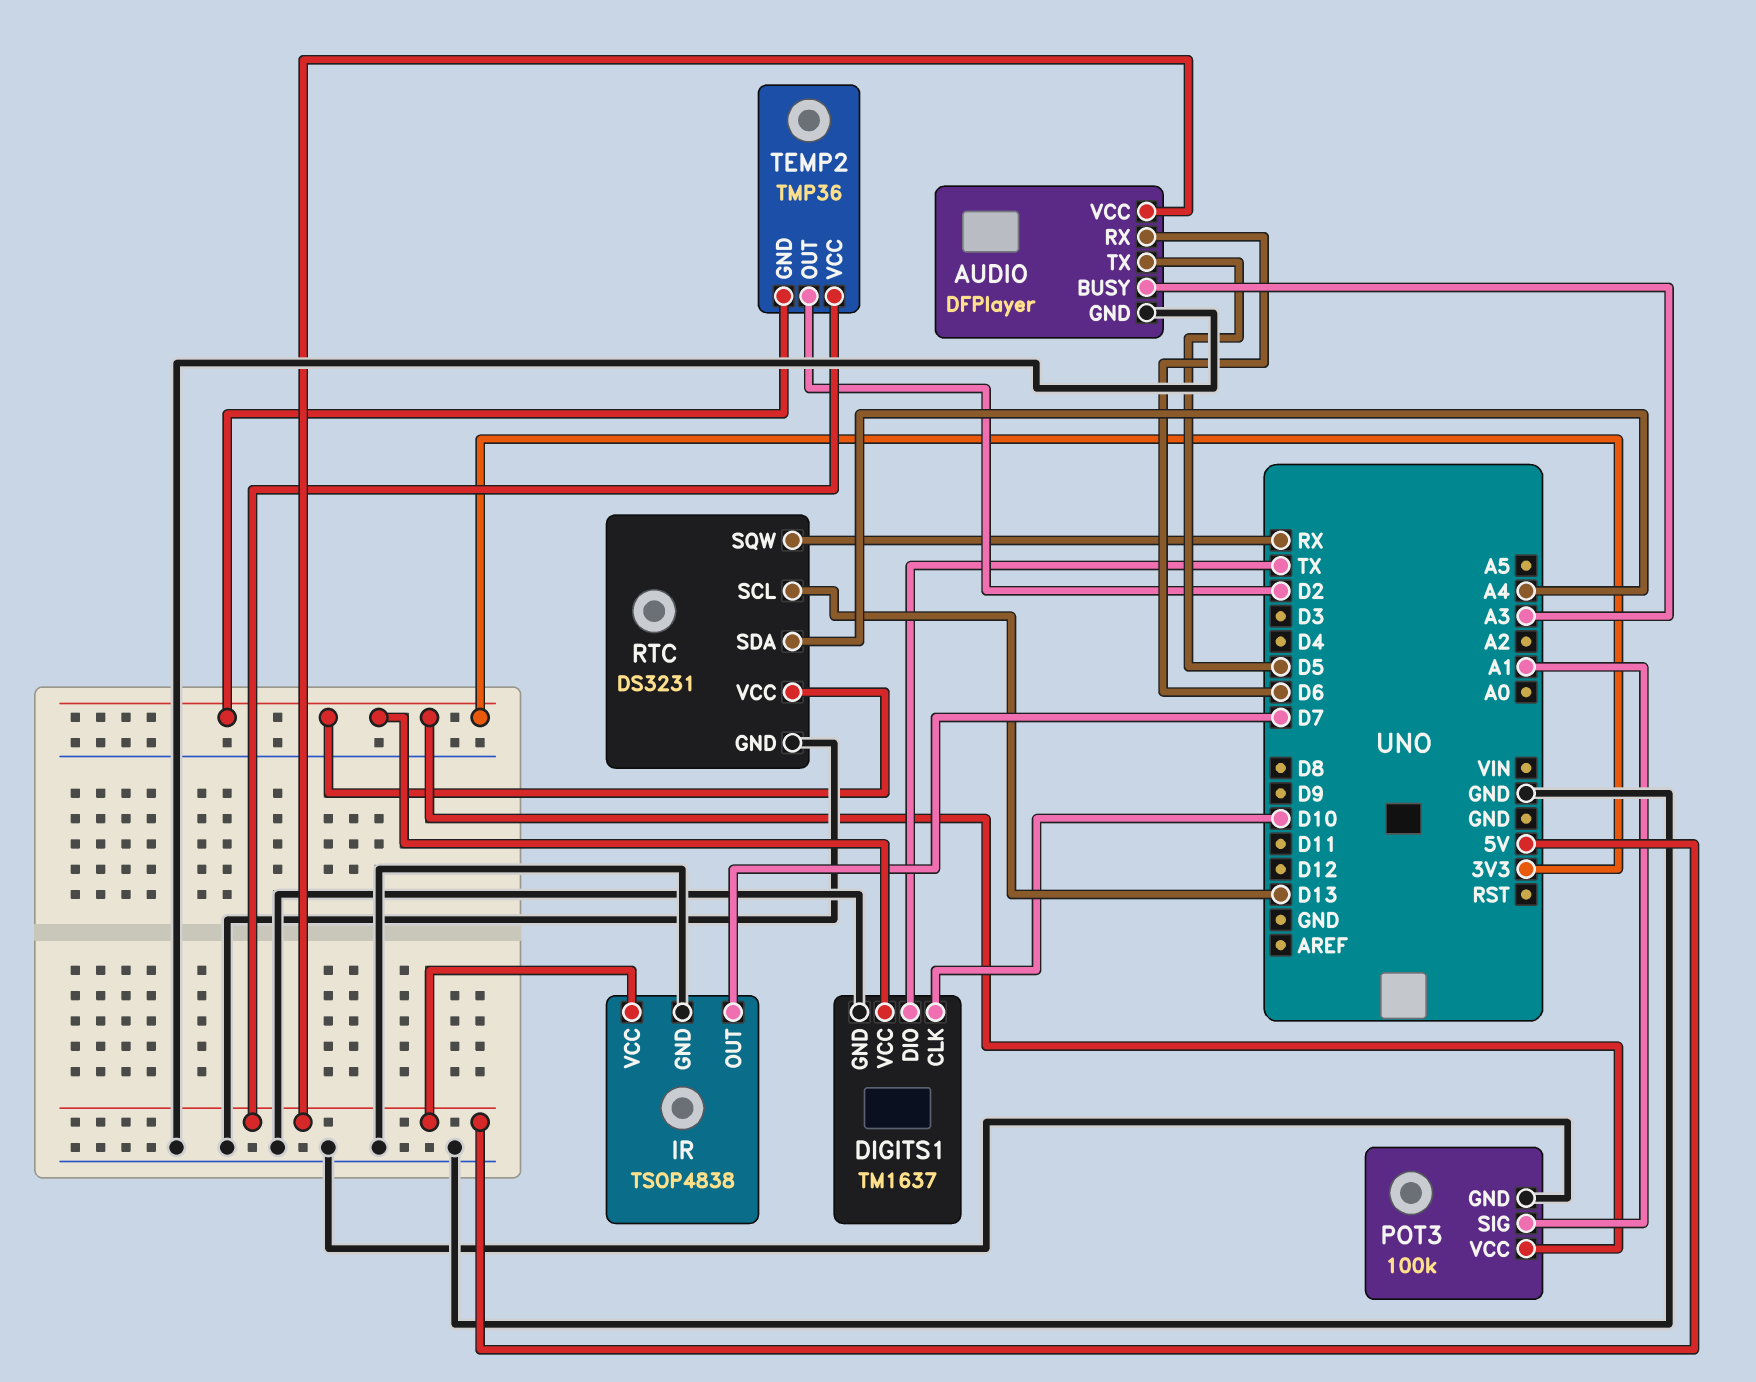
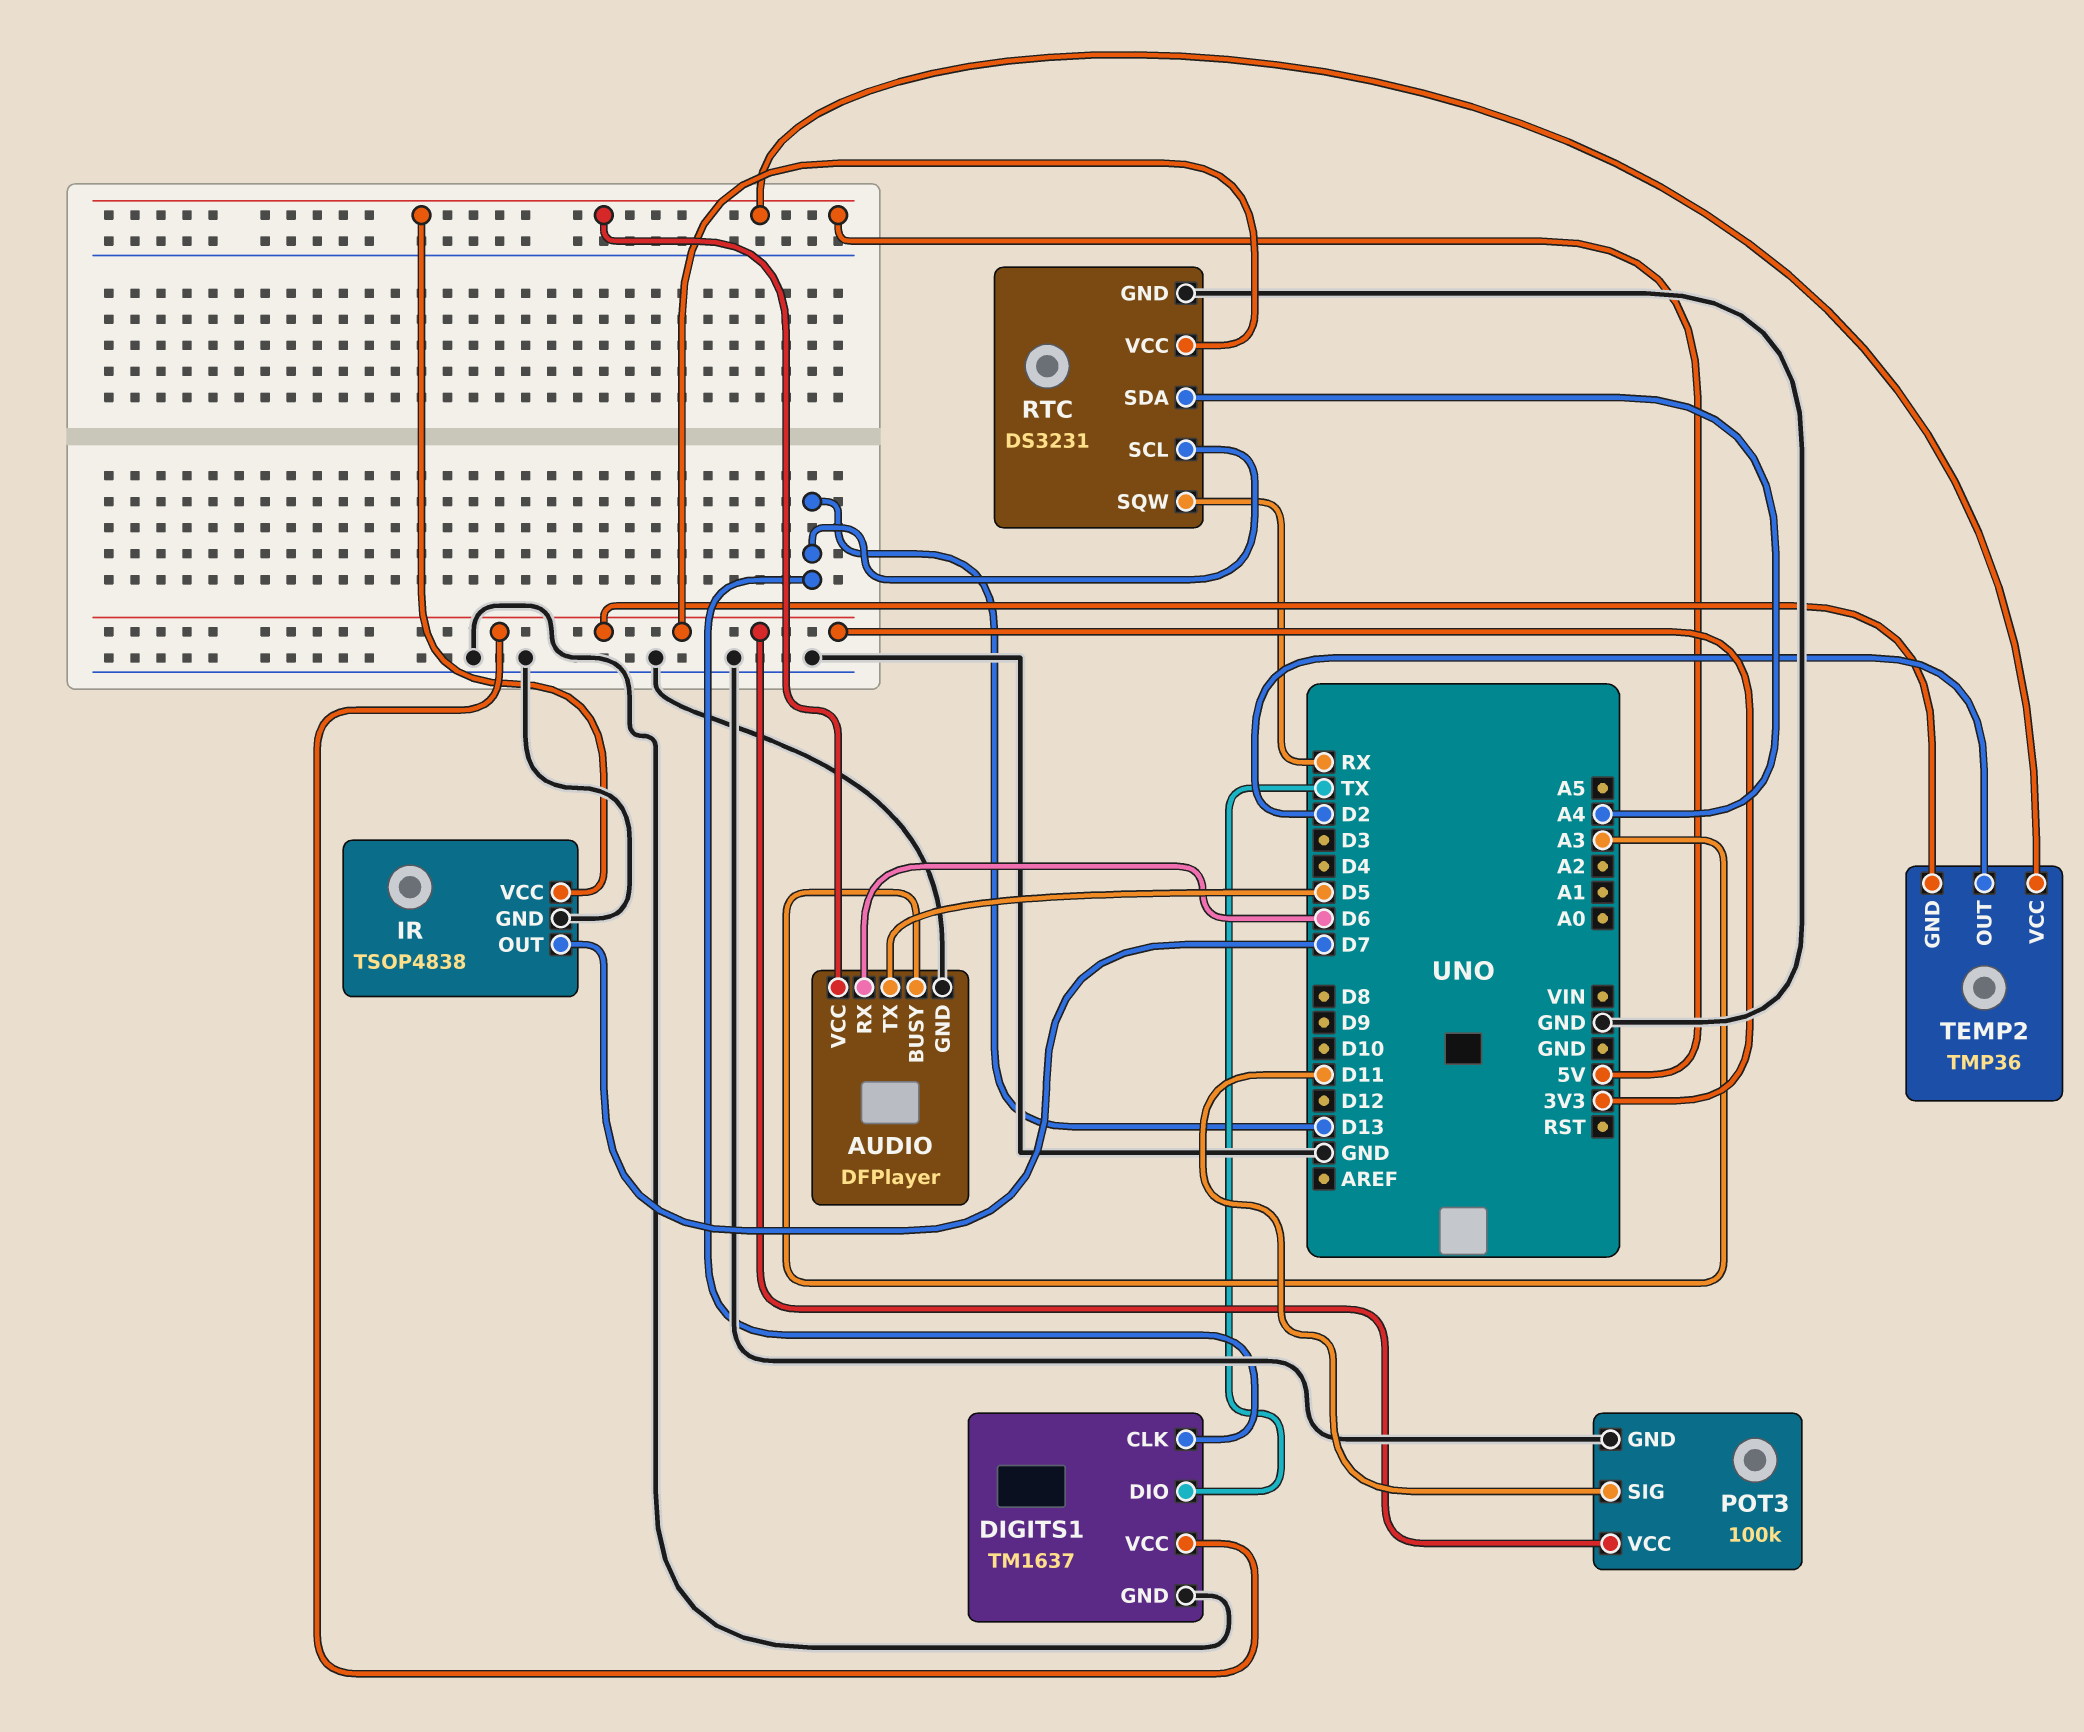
DIGITS1 pin CLK: D10 -> D13
POT3 pin SIG: A1 -> D11

